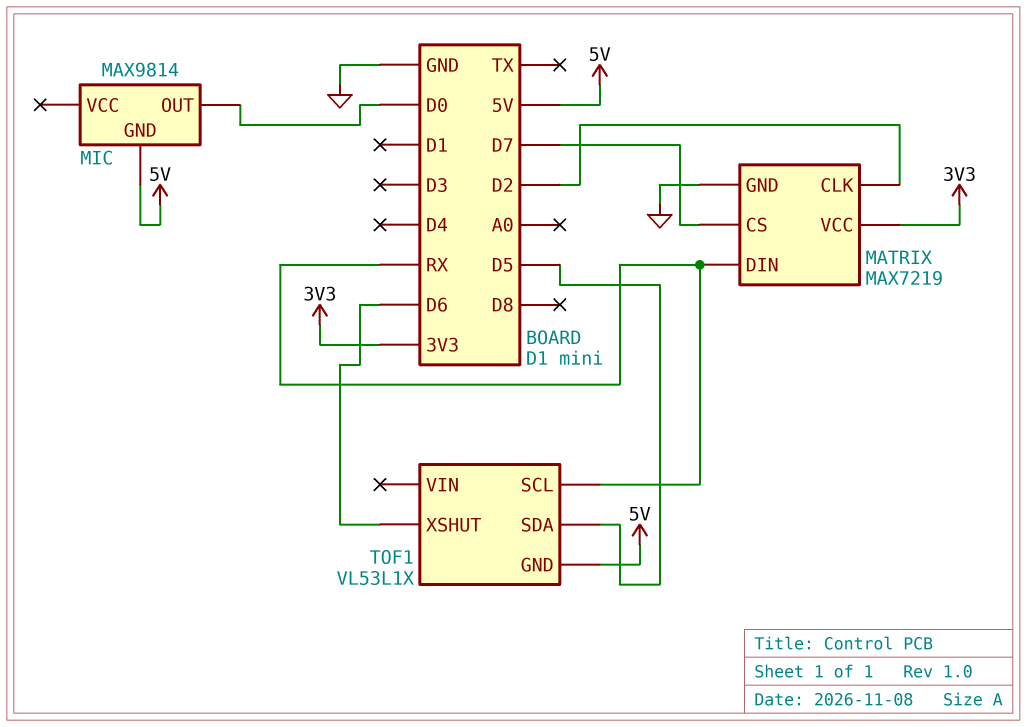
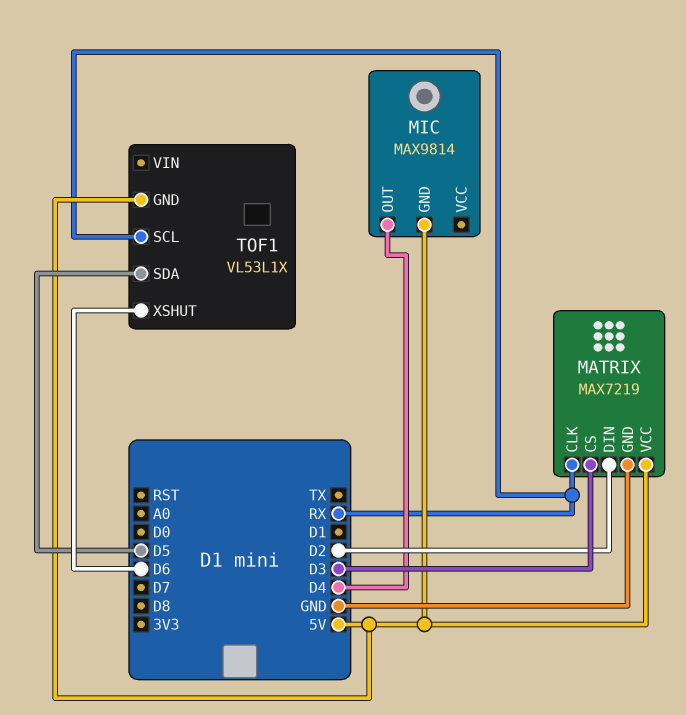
MATRIX pin CLK: D2 -> RX
MATRIX pin CS: D7 -> D3
MATRIX pin DIN: RX -> D2
MATRIX pin VCC: 3V3 -> 5V
MIC pin OUT: D0 -> D4

